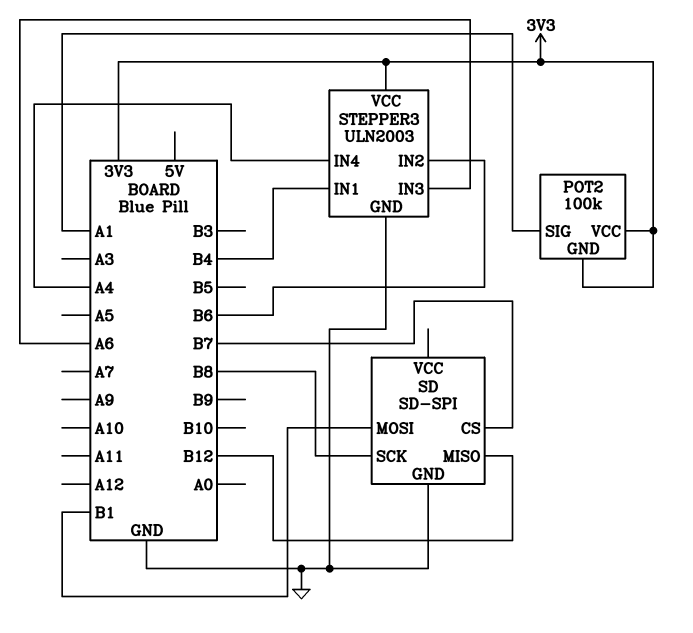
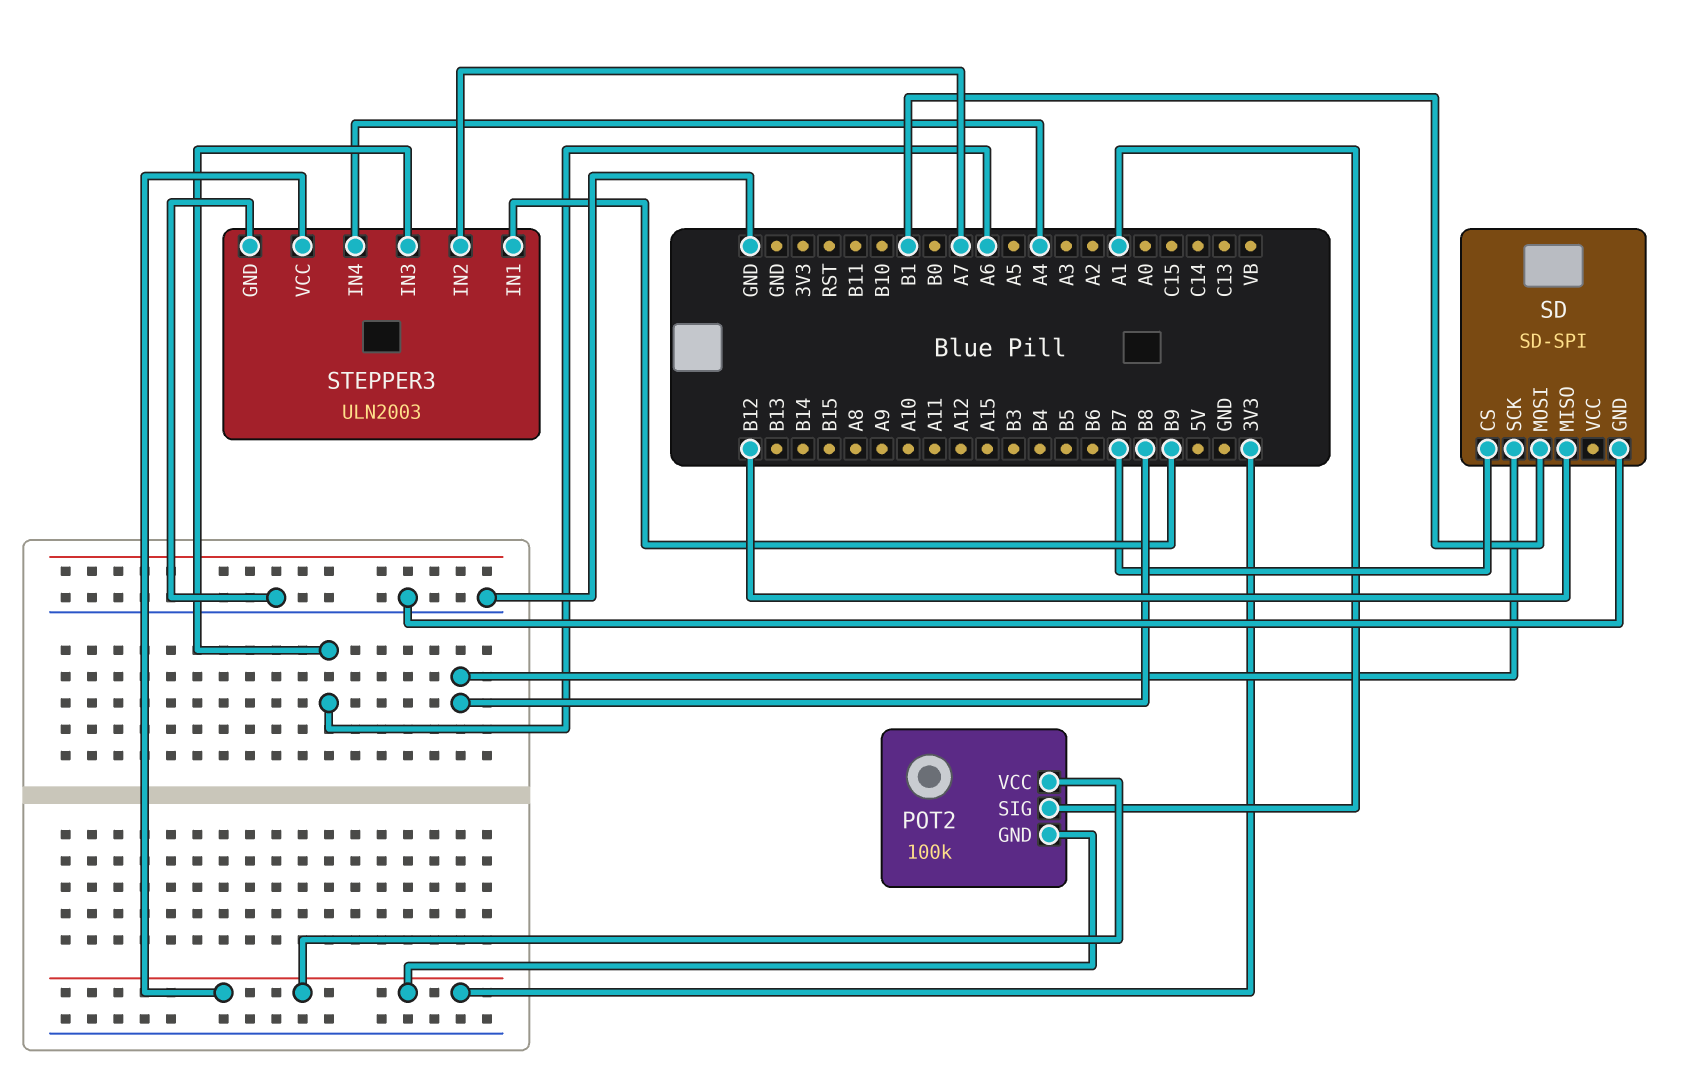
STEPPER3 pin IN1: B4 -> B9
STEPPER3 pin IN2: B6 -> A7

